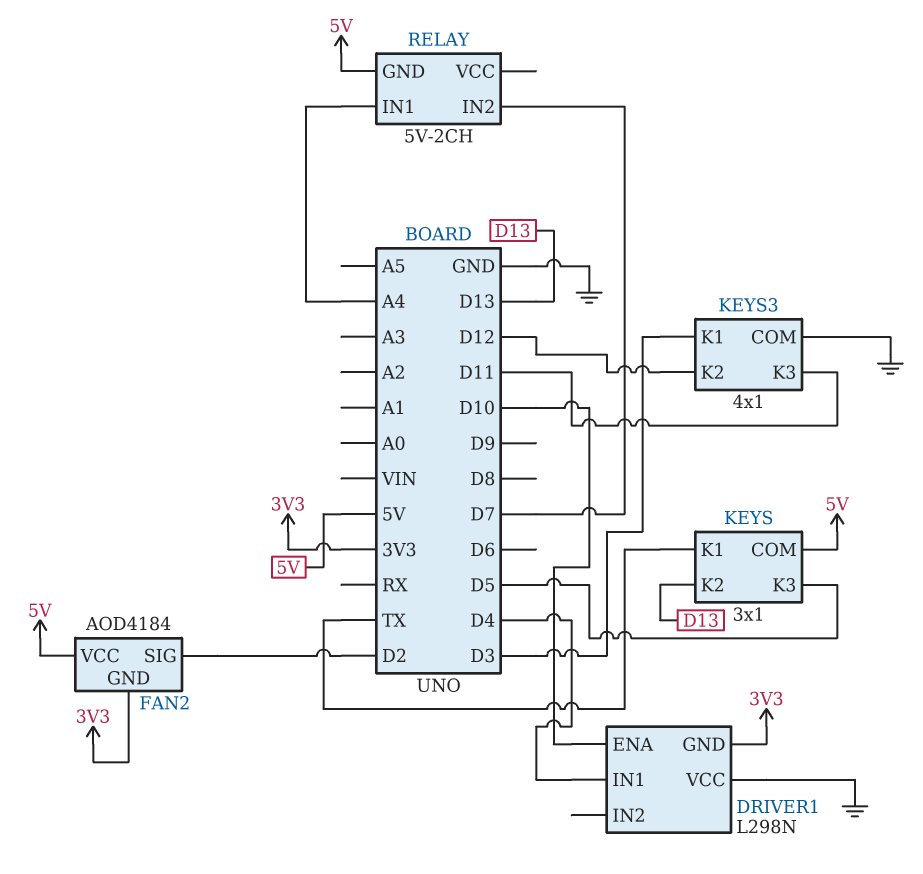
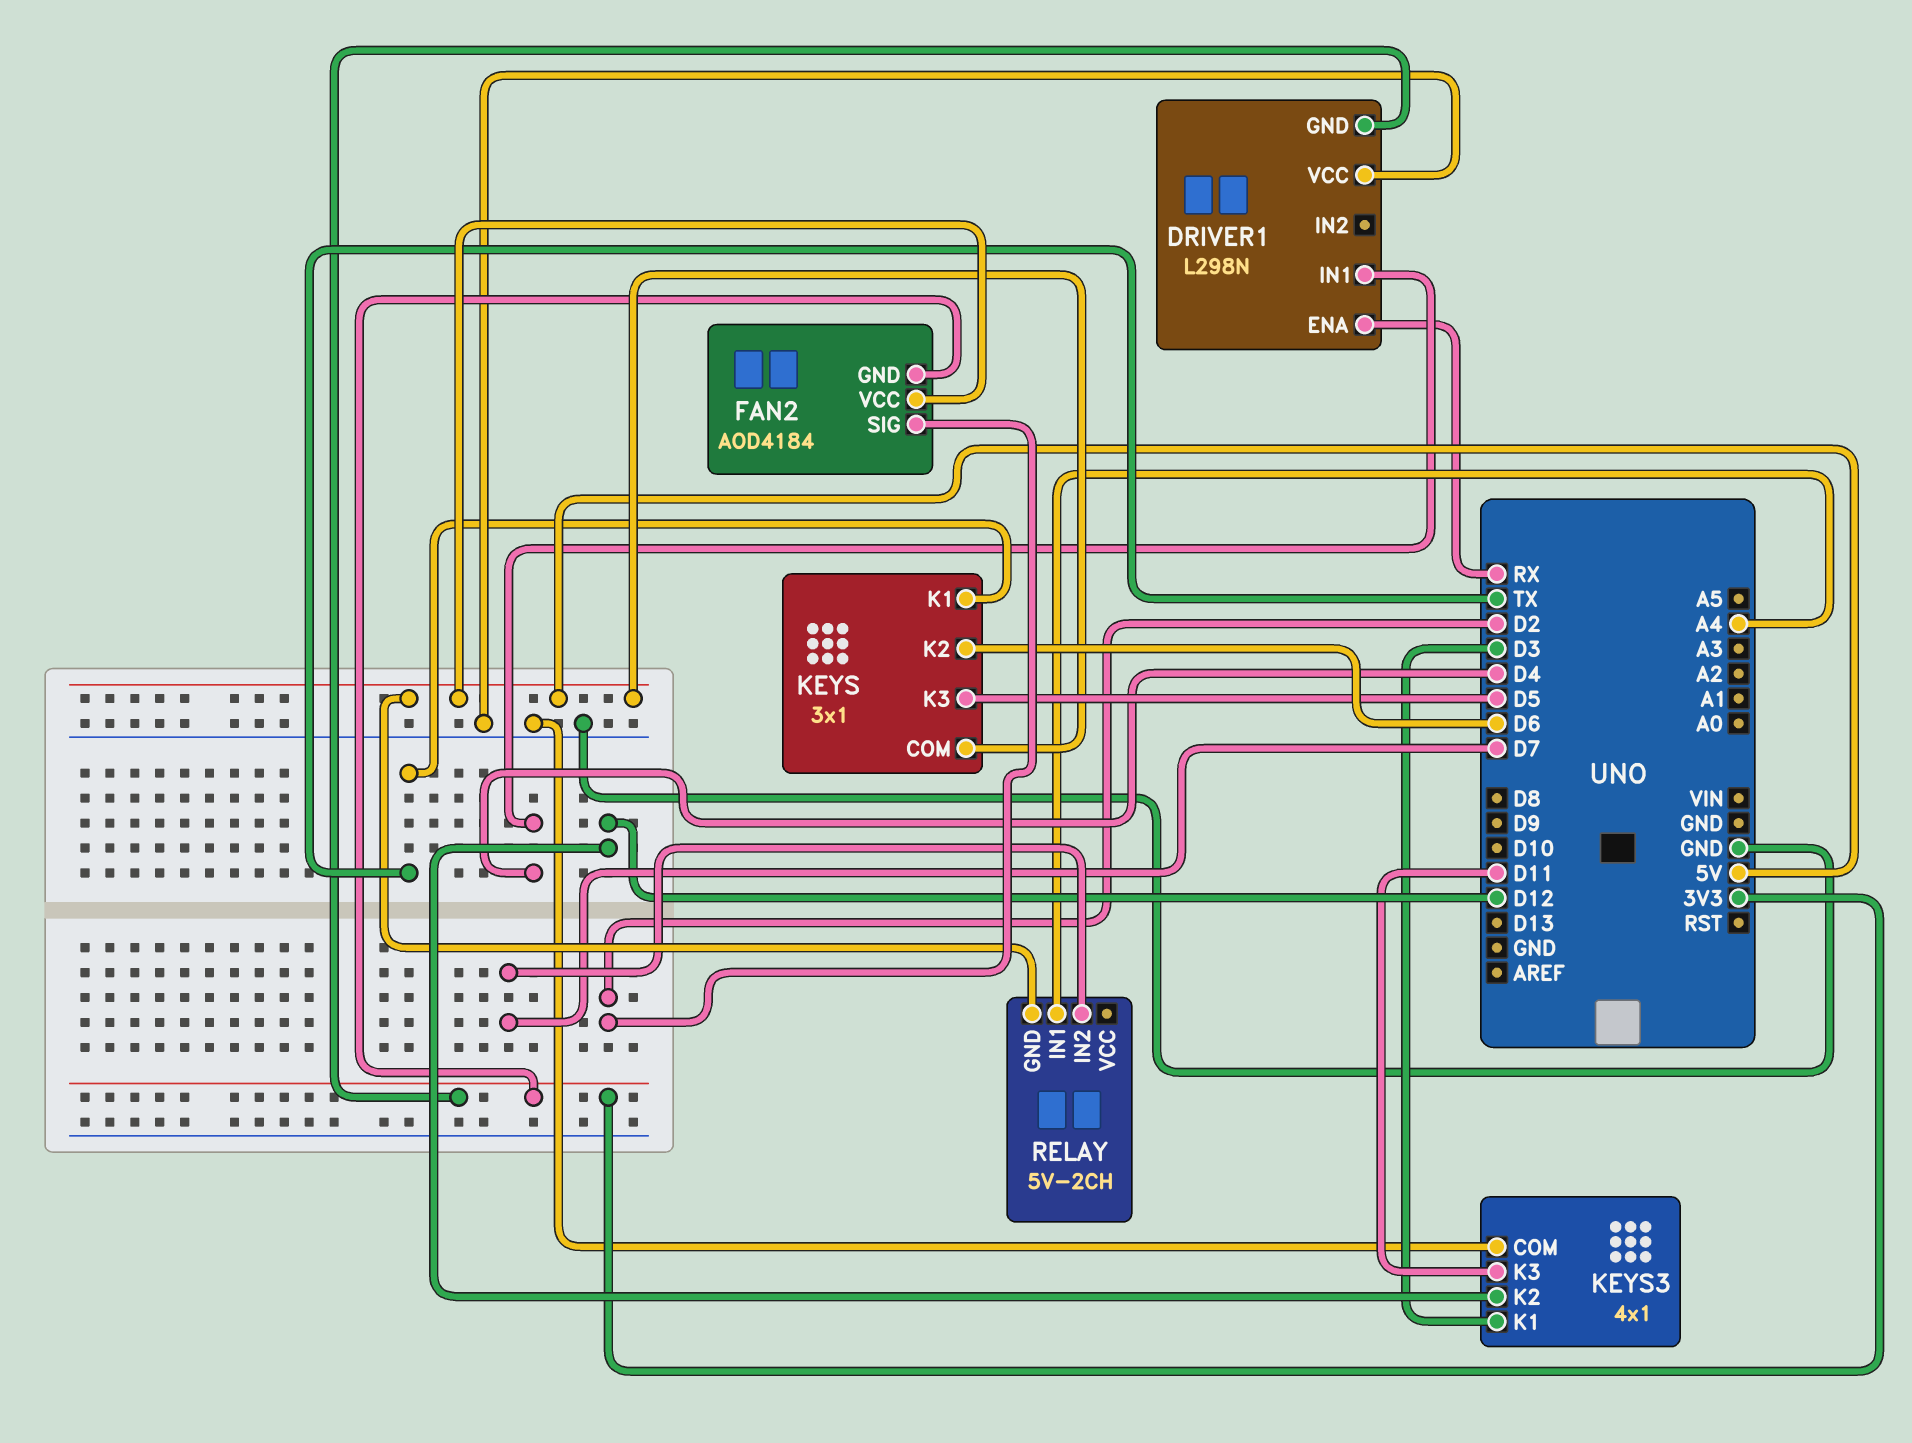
DRIVER1 pin ENA: D10 -> RX
KEYS pin K2: D13 -> D6

